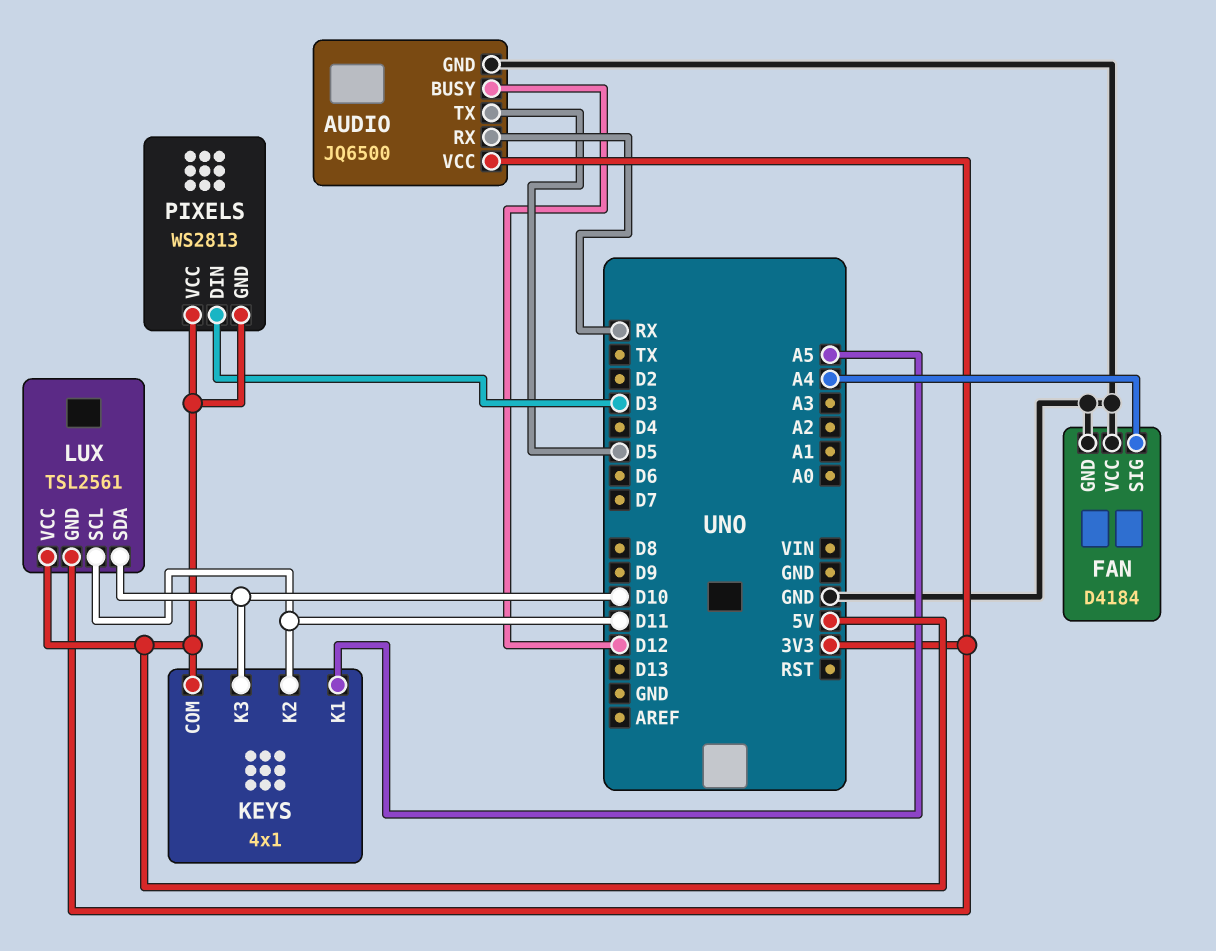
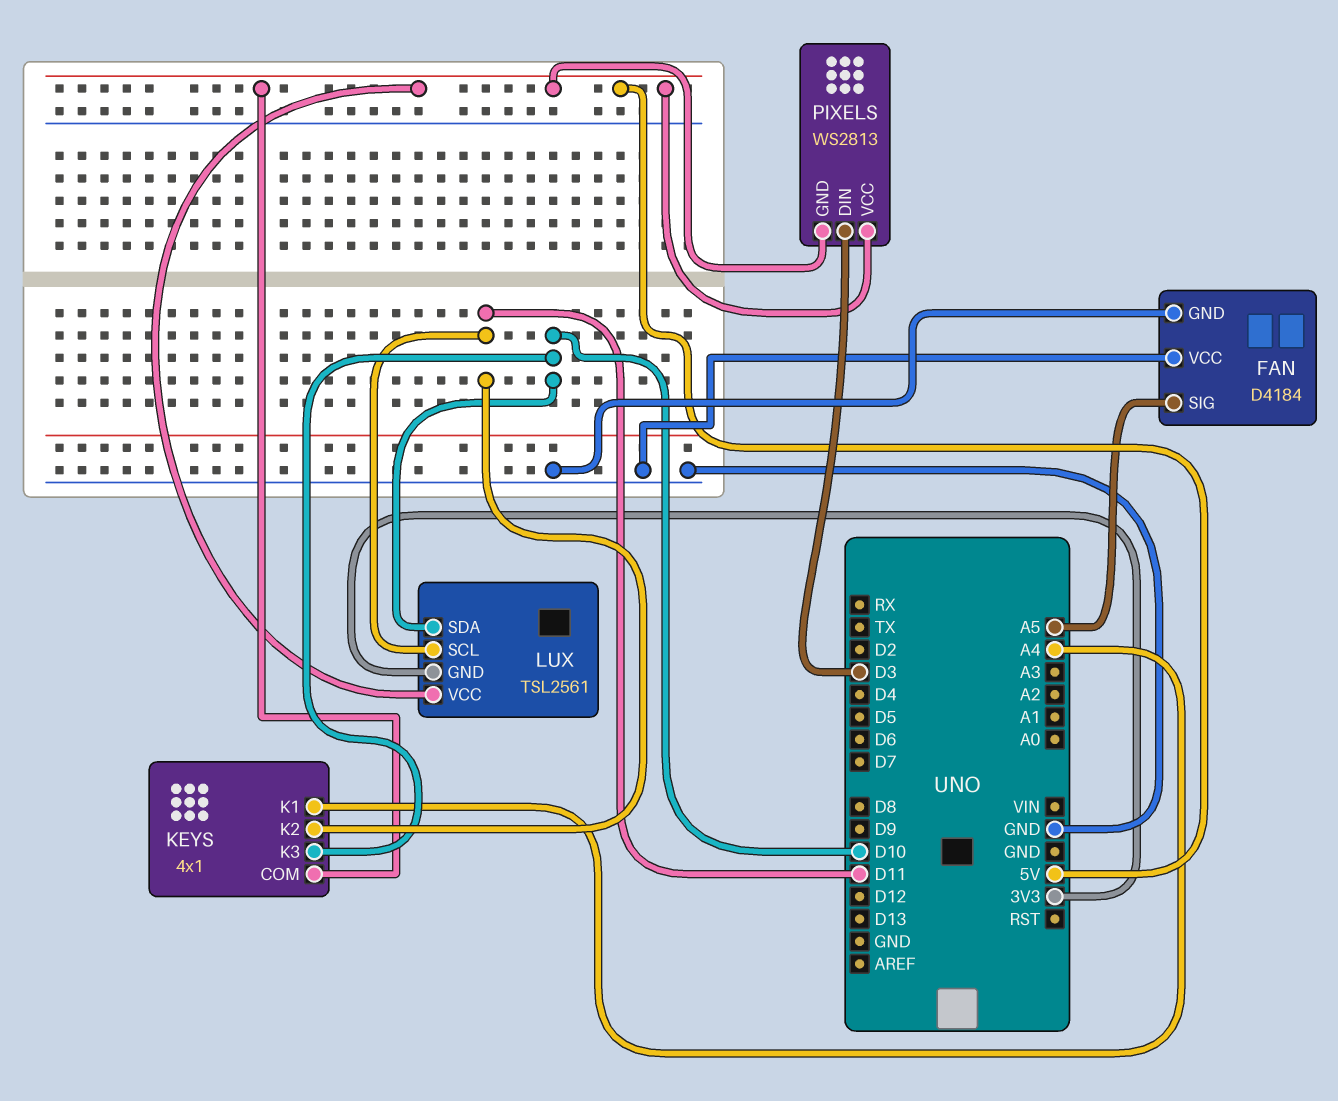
AUDIO: JQ6500 -> none
AUDIO pin BUSY: D12 -> none
AUDIO pin GND: GND -> none
AUDIO pin RX: RX -> none
AUDIO pin TX: D5 -> none
AUDIO pin VCC: 3V3 -> none
FAN pin SIG: A4 -> A5
KEYS pin K1: A5 -> A4

